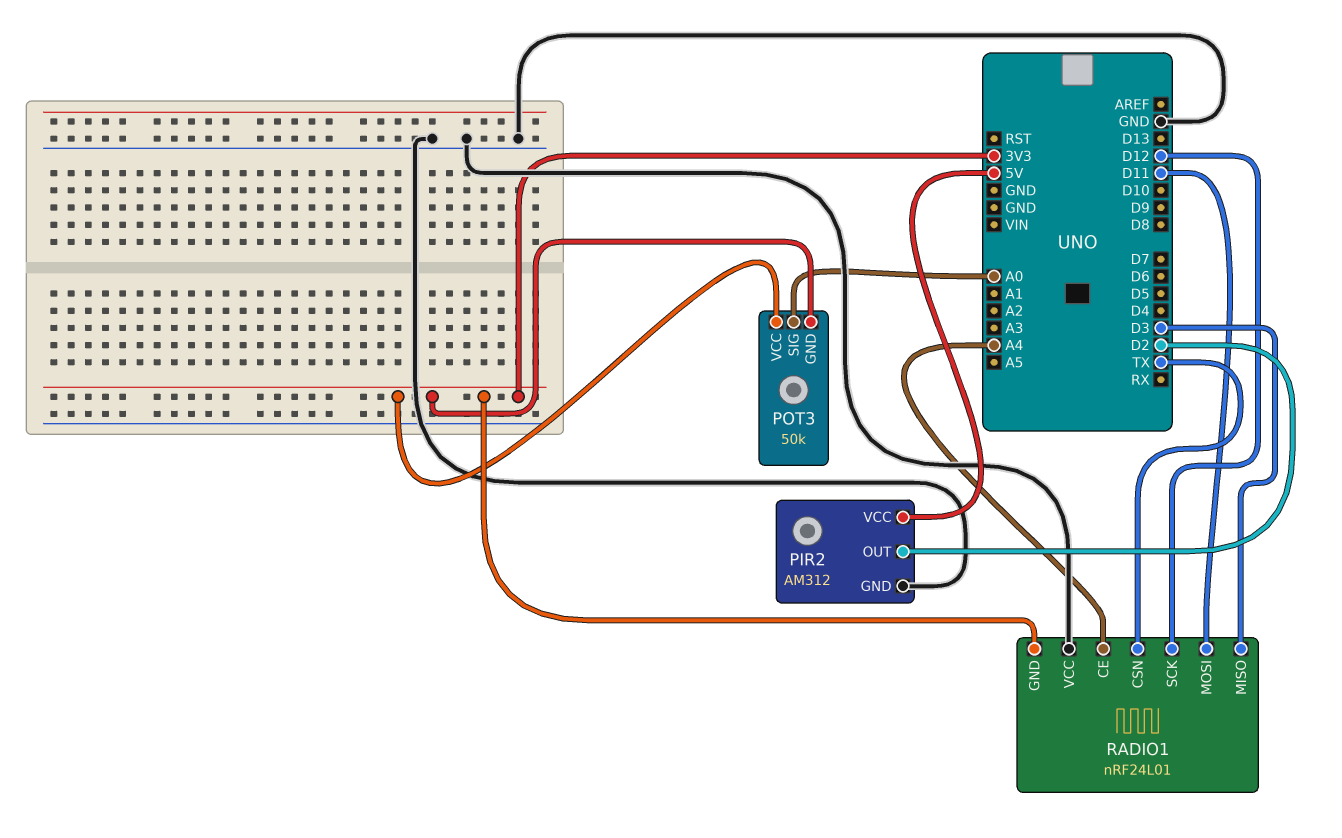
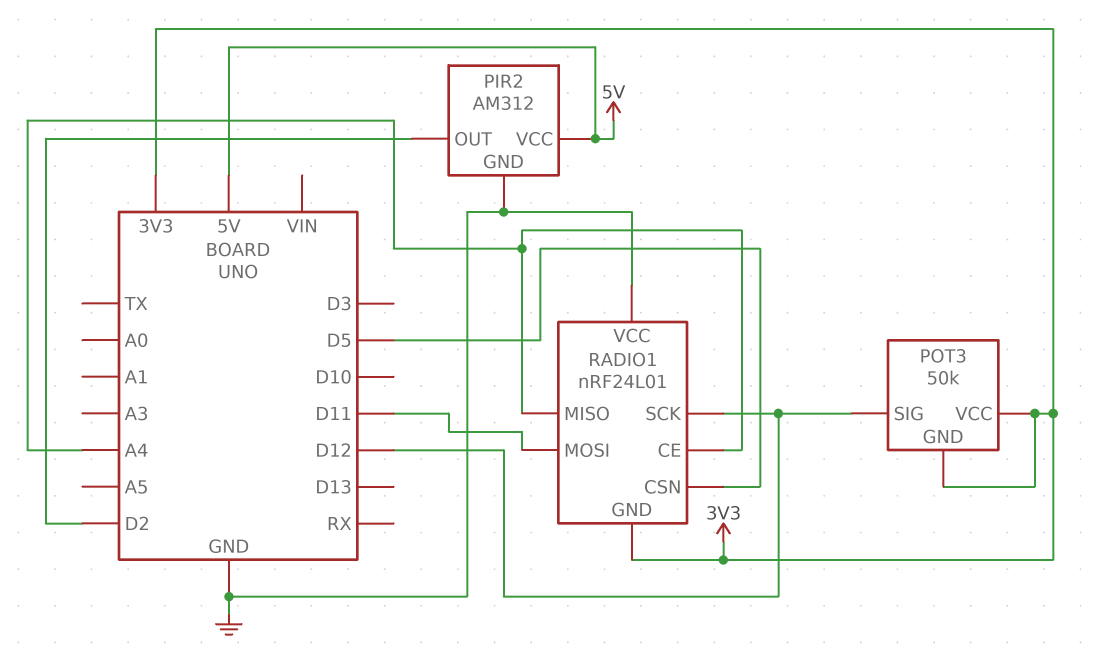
POT3 pin SIG: A0 -> D12
RADIO1 pin CSN: TX -> D5
RADIO1 pin MISO: D3 -> A4

